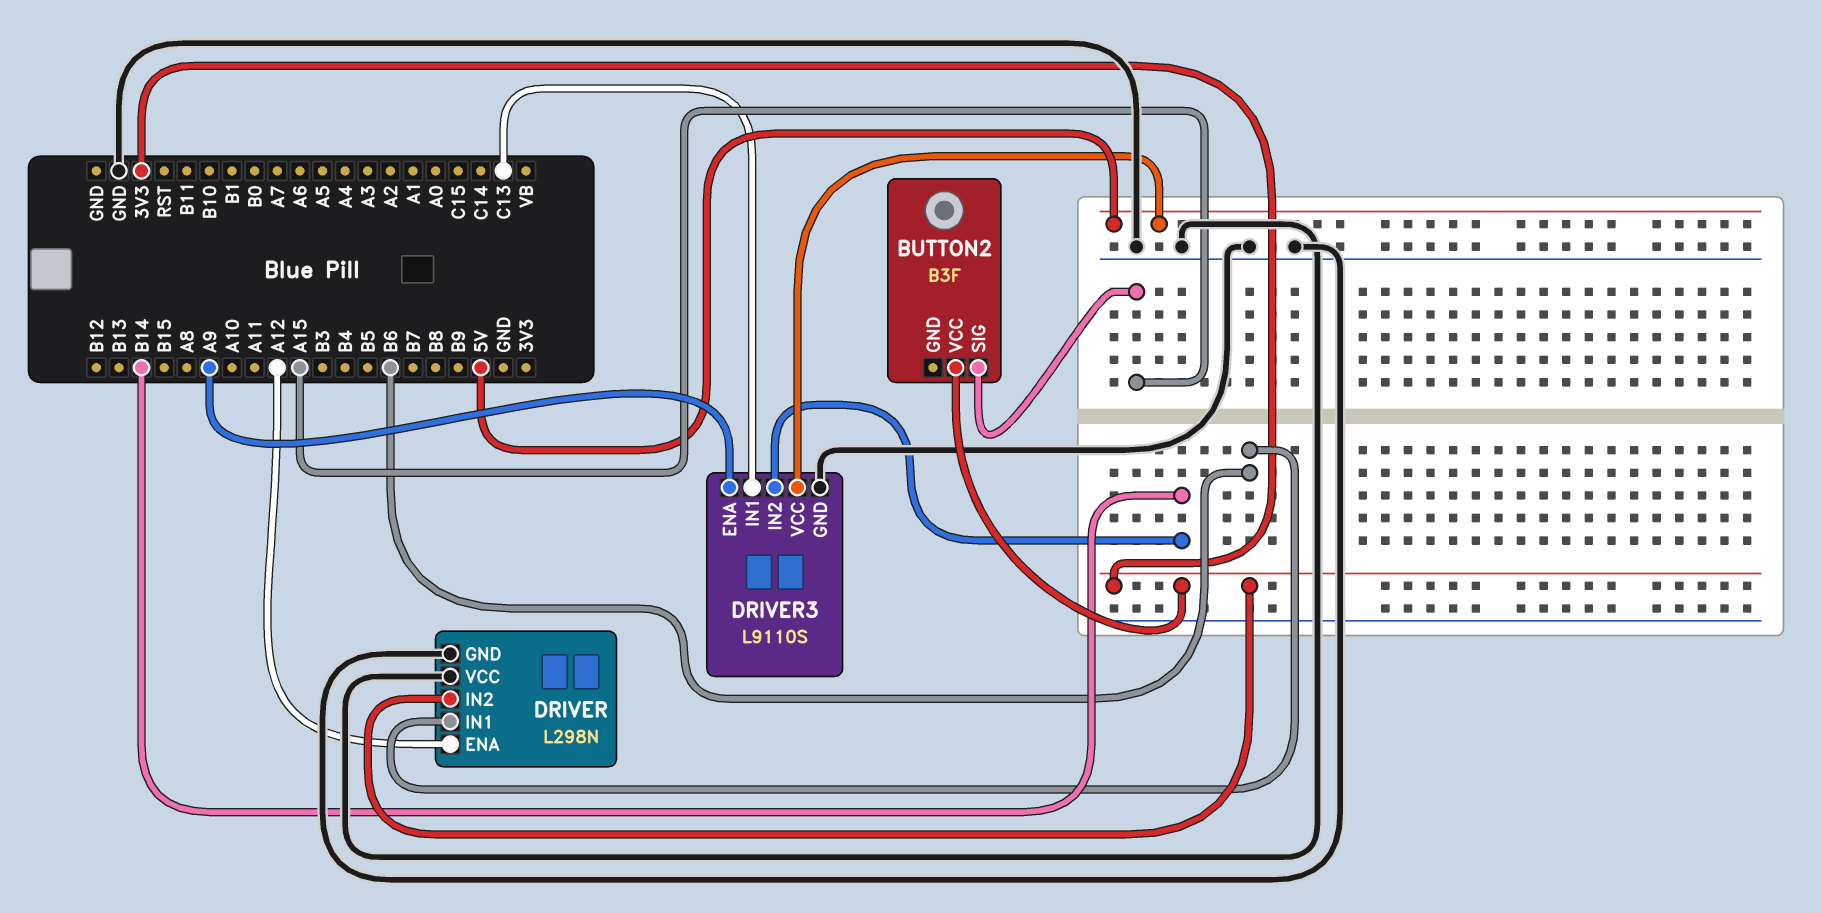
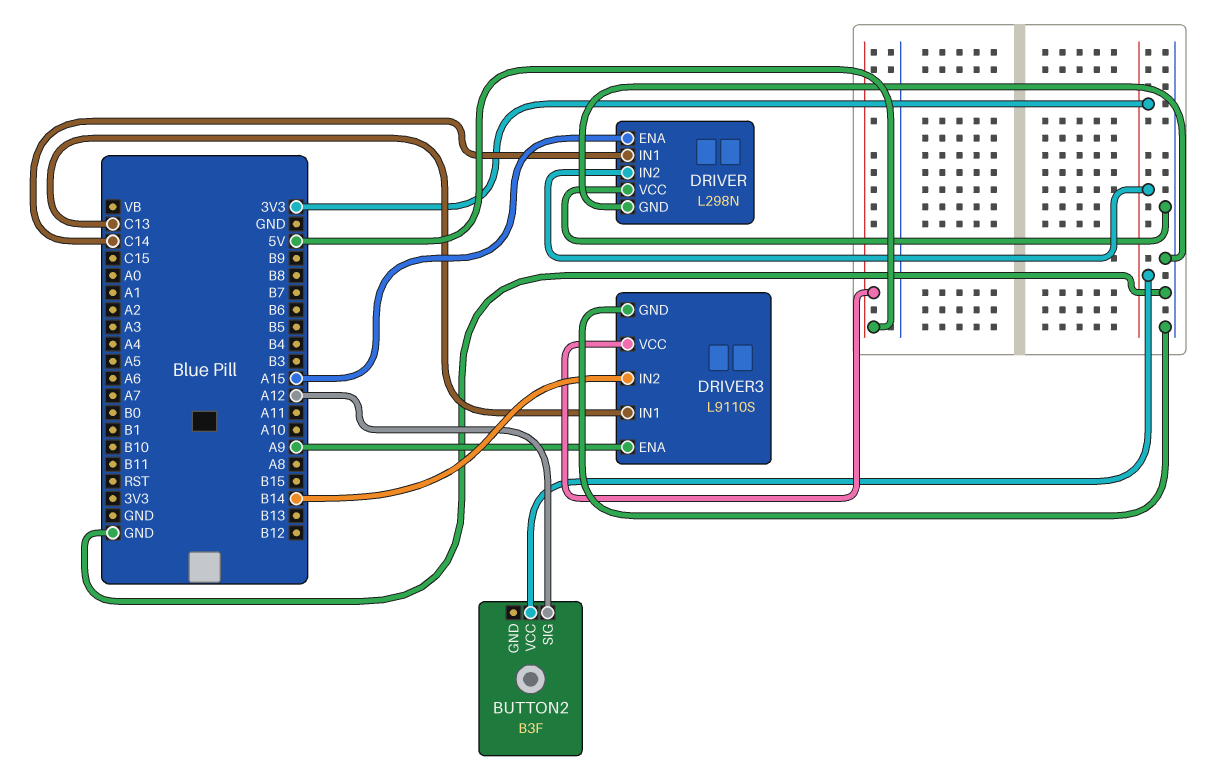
BUTTON2 pin SIG: A15 -> A12
DRIVER pin ENA: A12 -> A15
DRIVER pin IN1: B6 -> C14

